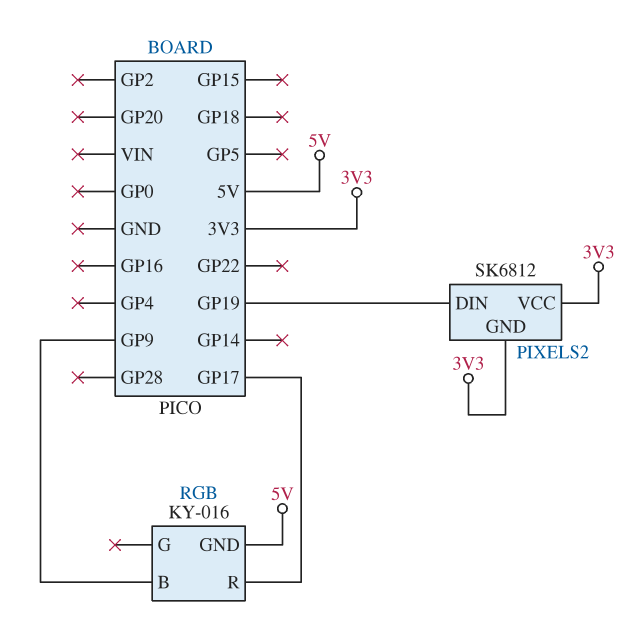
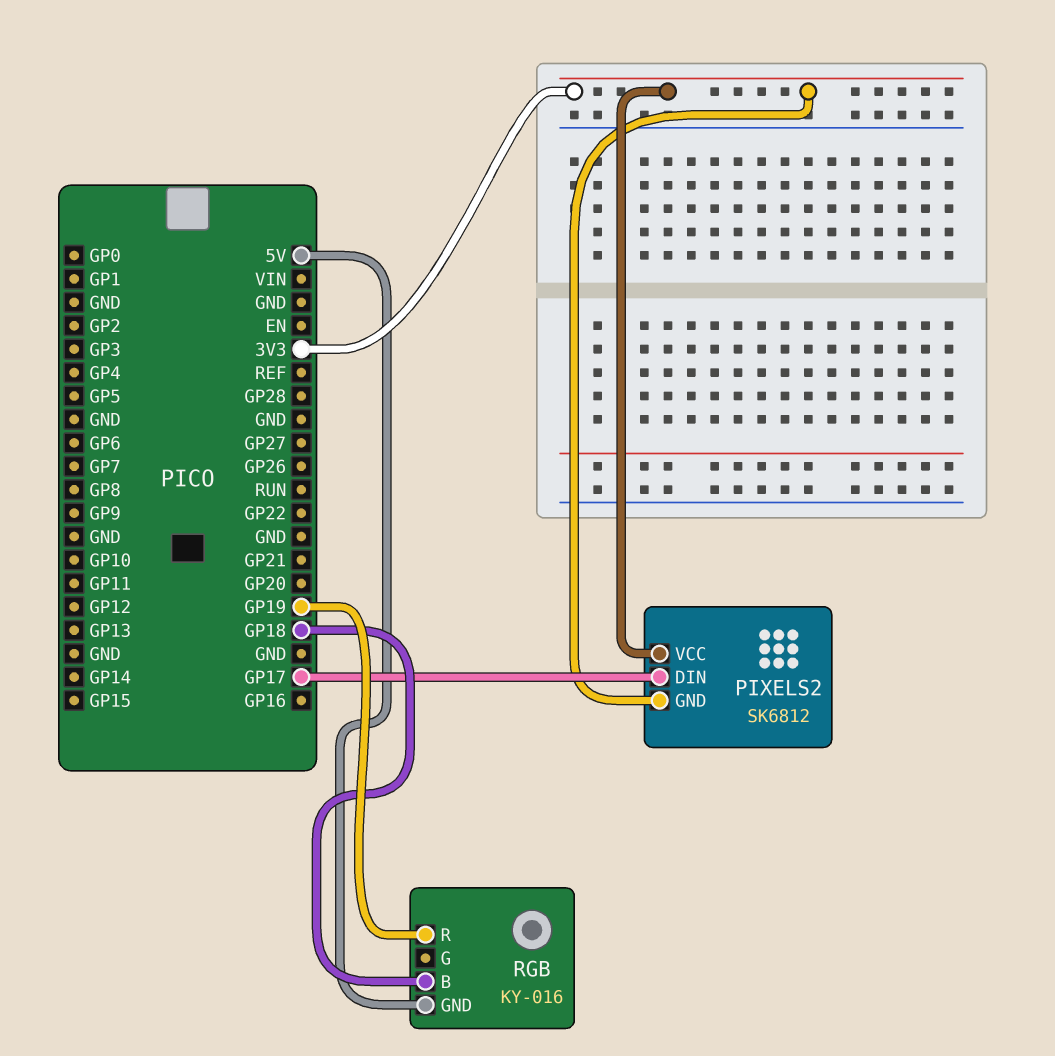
PIXELS2 pin DIN: GP19 -> GP17
RGB pin B: GP9 -> GP18
RGB pin R: GP17 -> GP19

